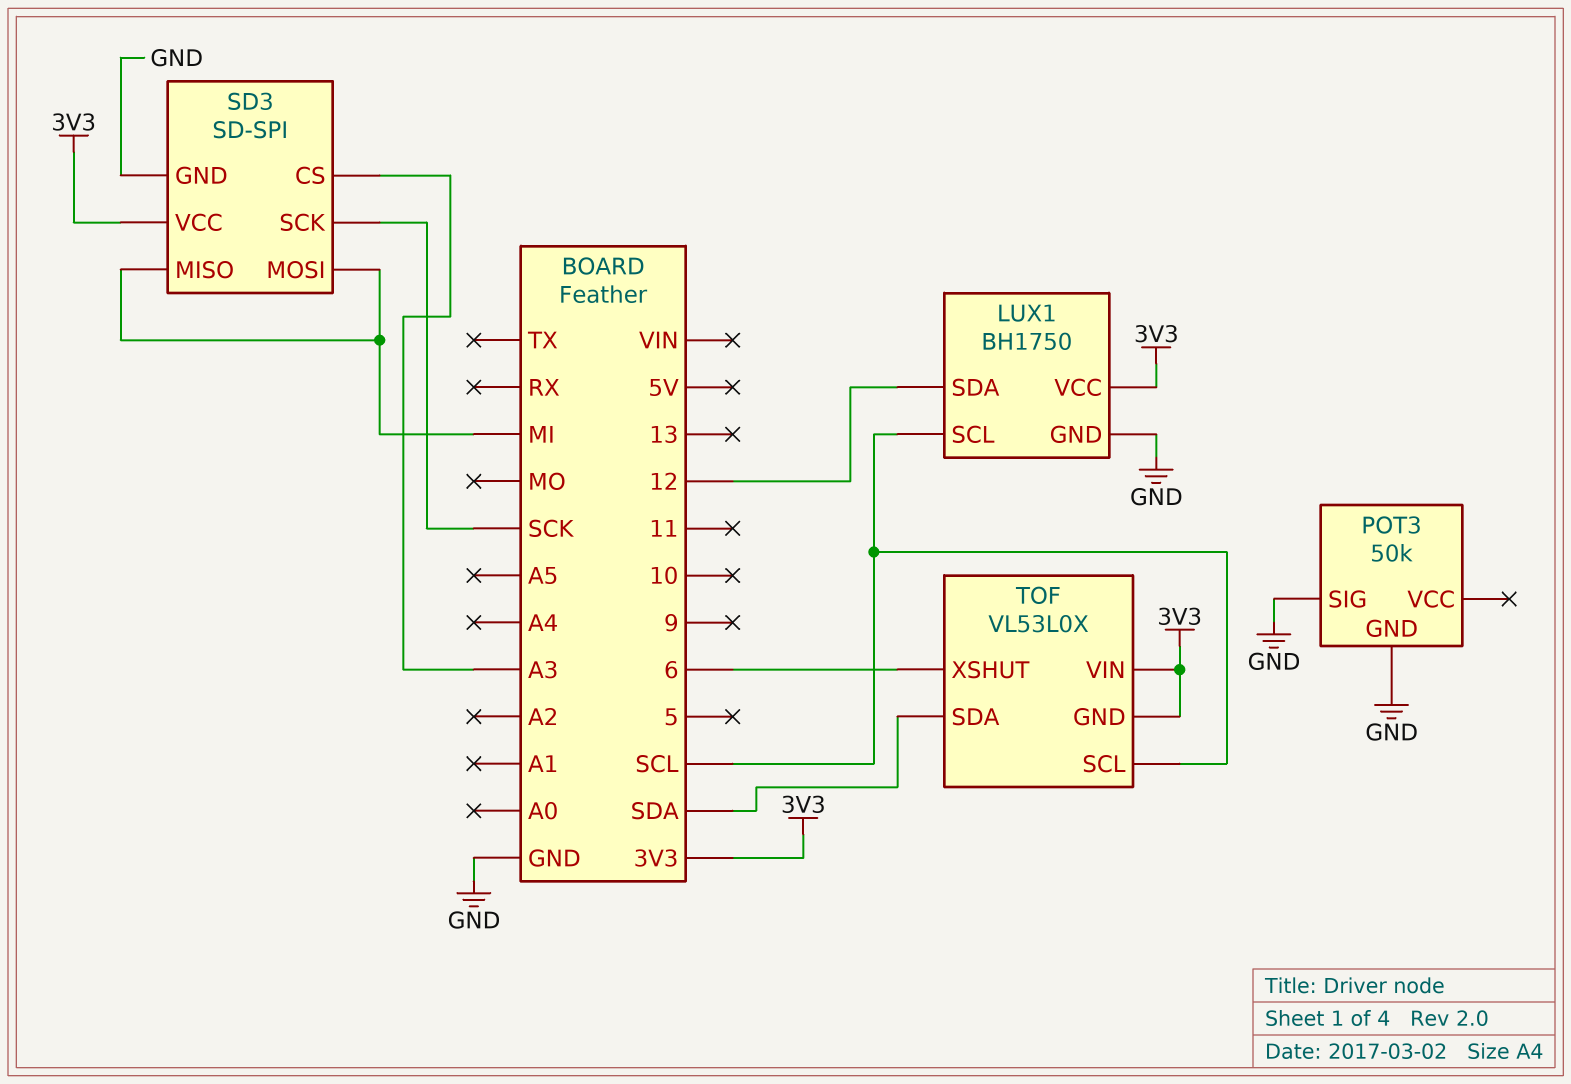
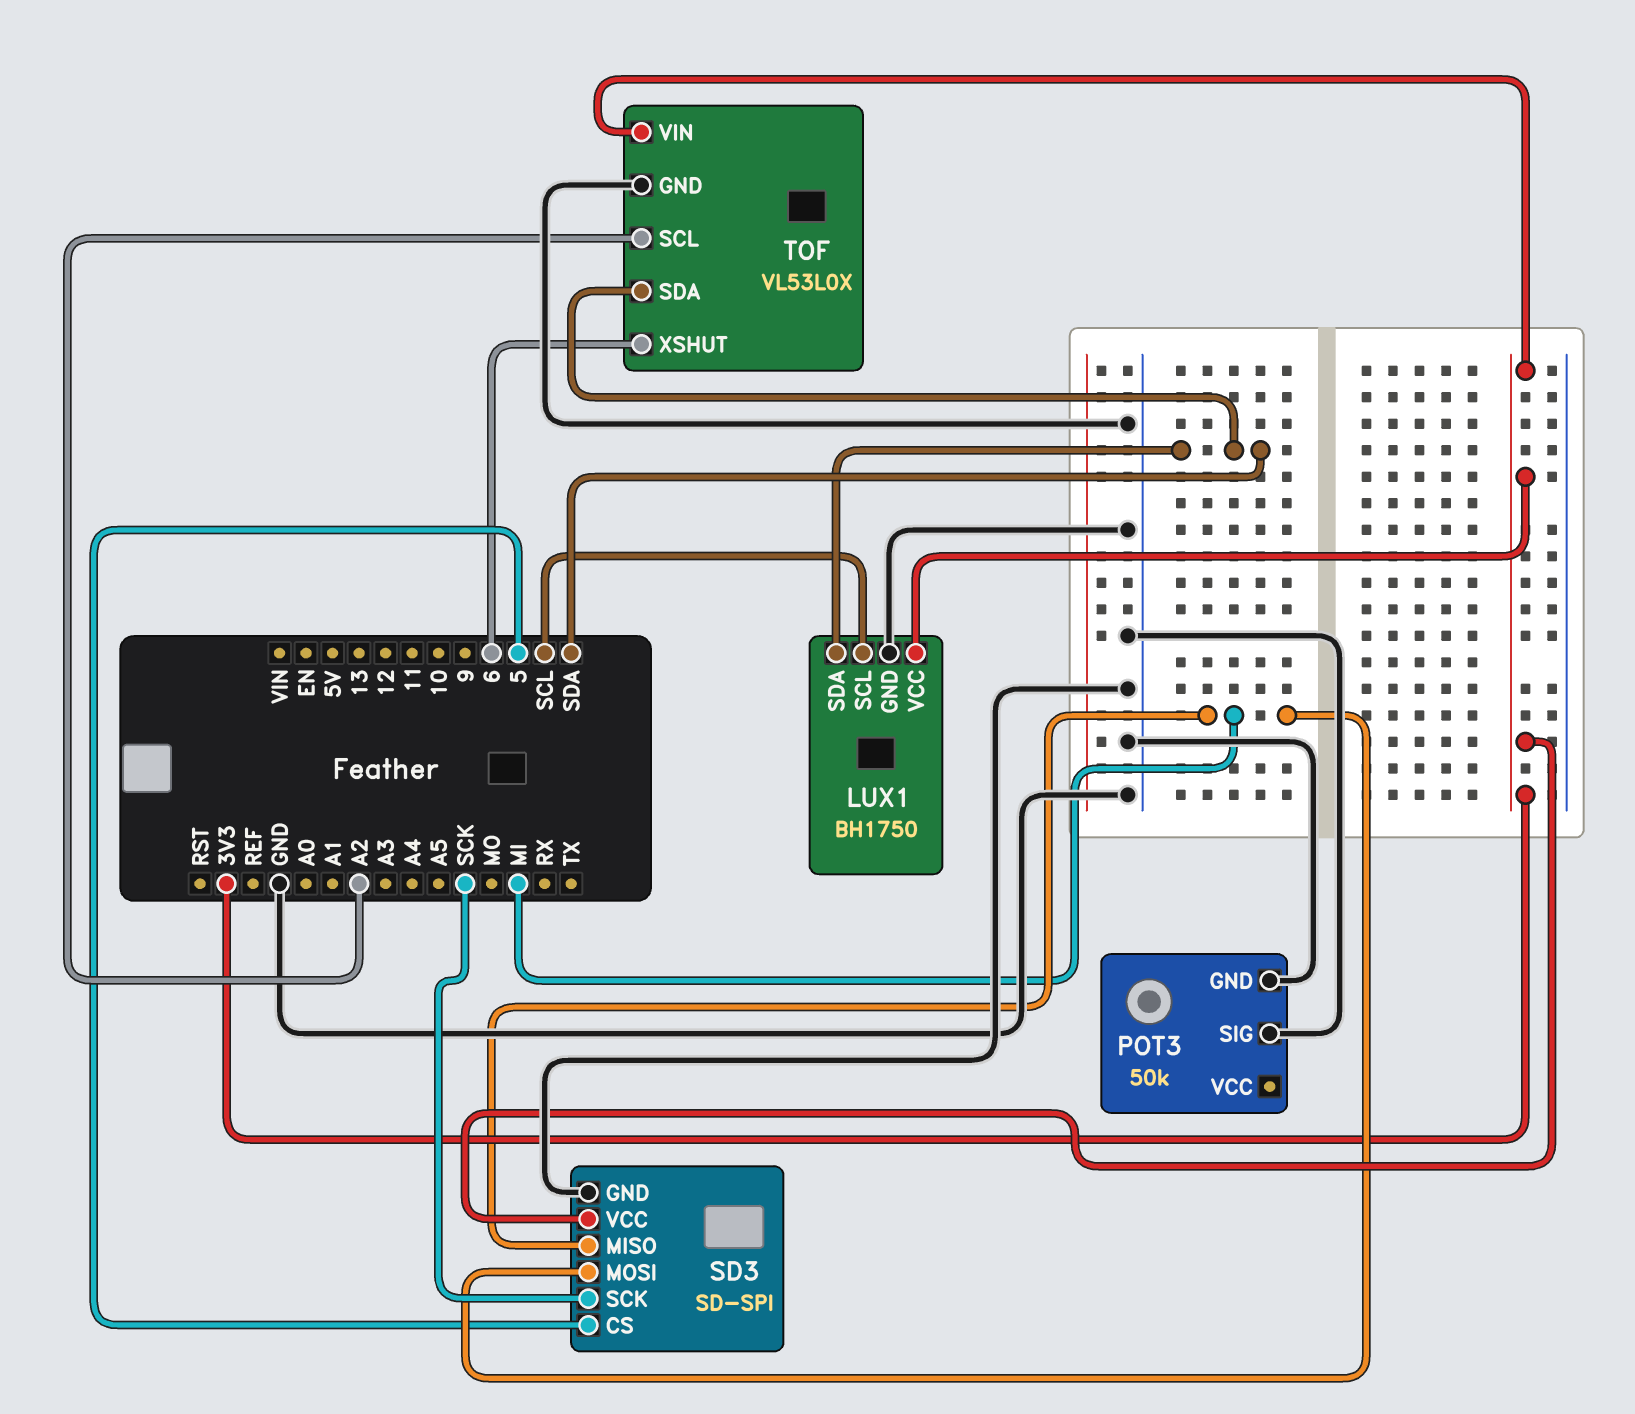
LUX1 pin SDA: 12 -> SDA
SD3 pin CS: A3 -> 5
TOF pin GND: 3V3 -> GND
TOF pin SCL: SCL -> A2

